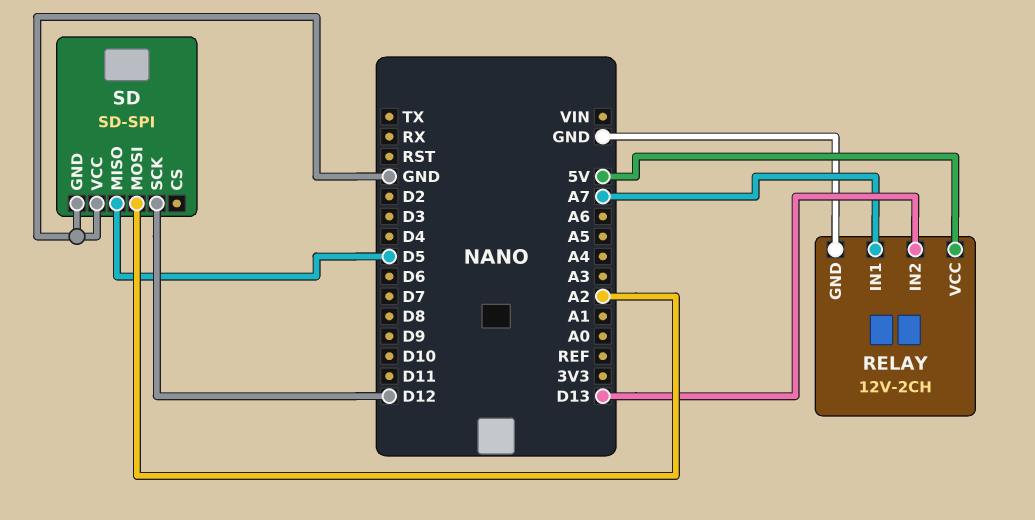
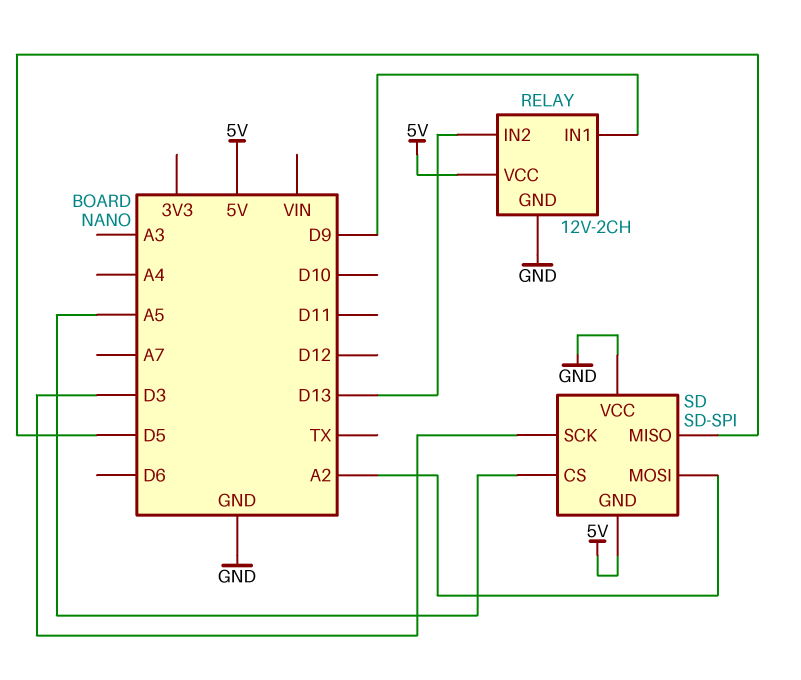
RELAY pin IN1: A7 -> D9
SD pin CS: none -> A5
SD pin GND: GND -> 5V
SD pin SCK: D12 -> D3

